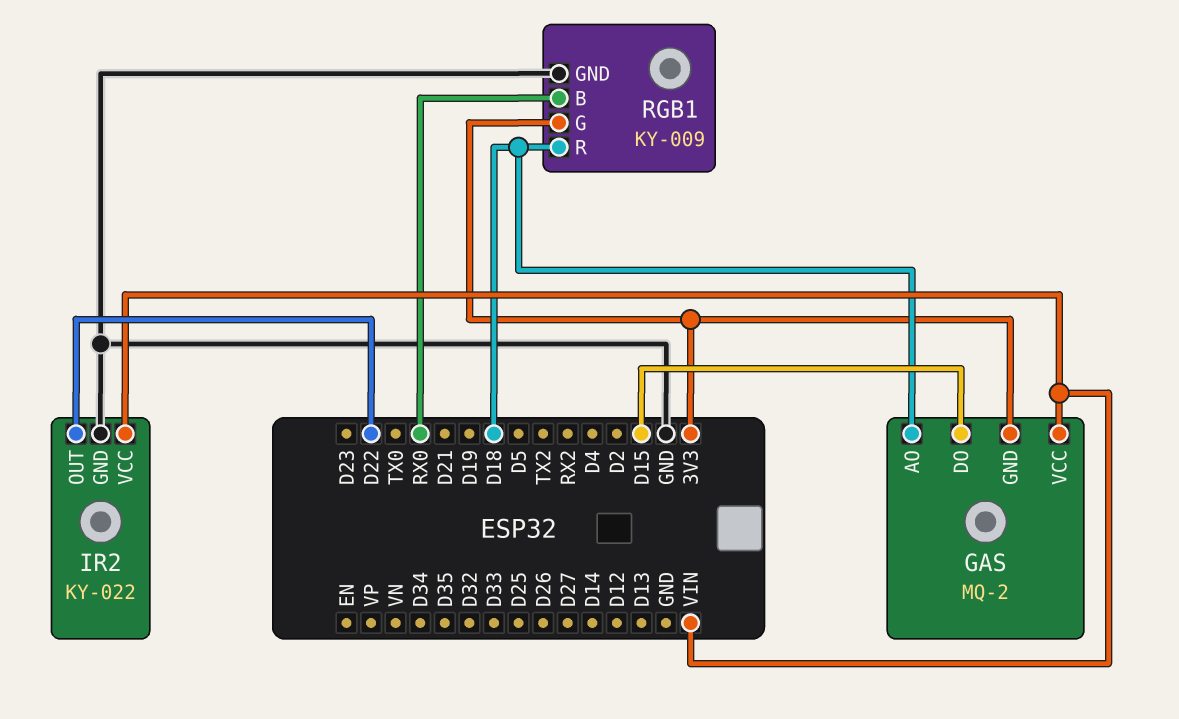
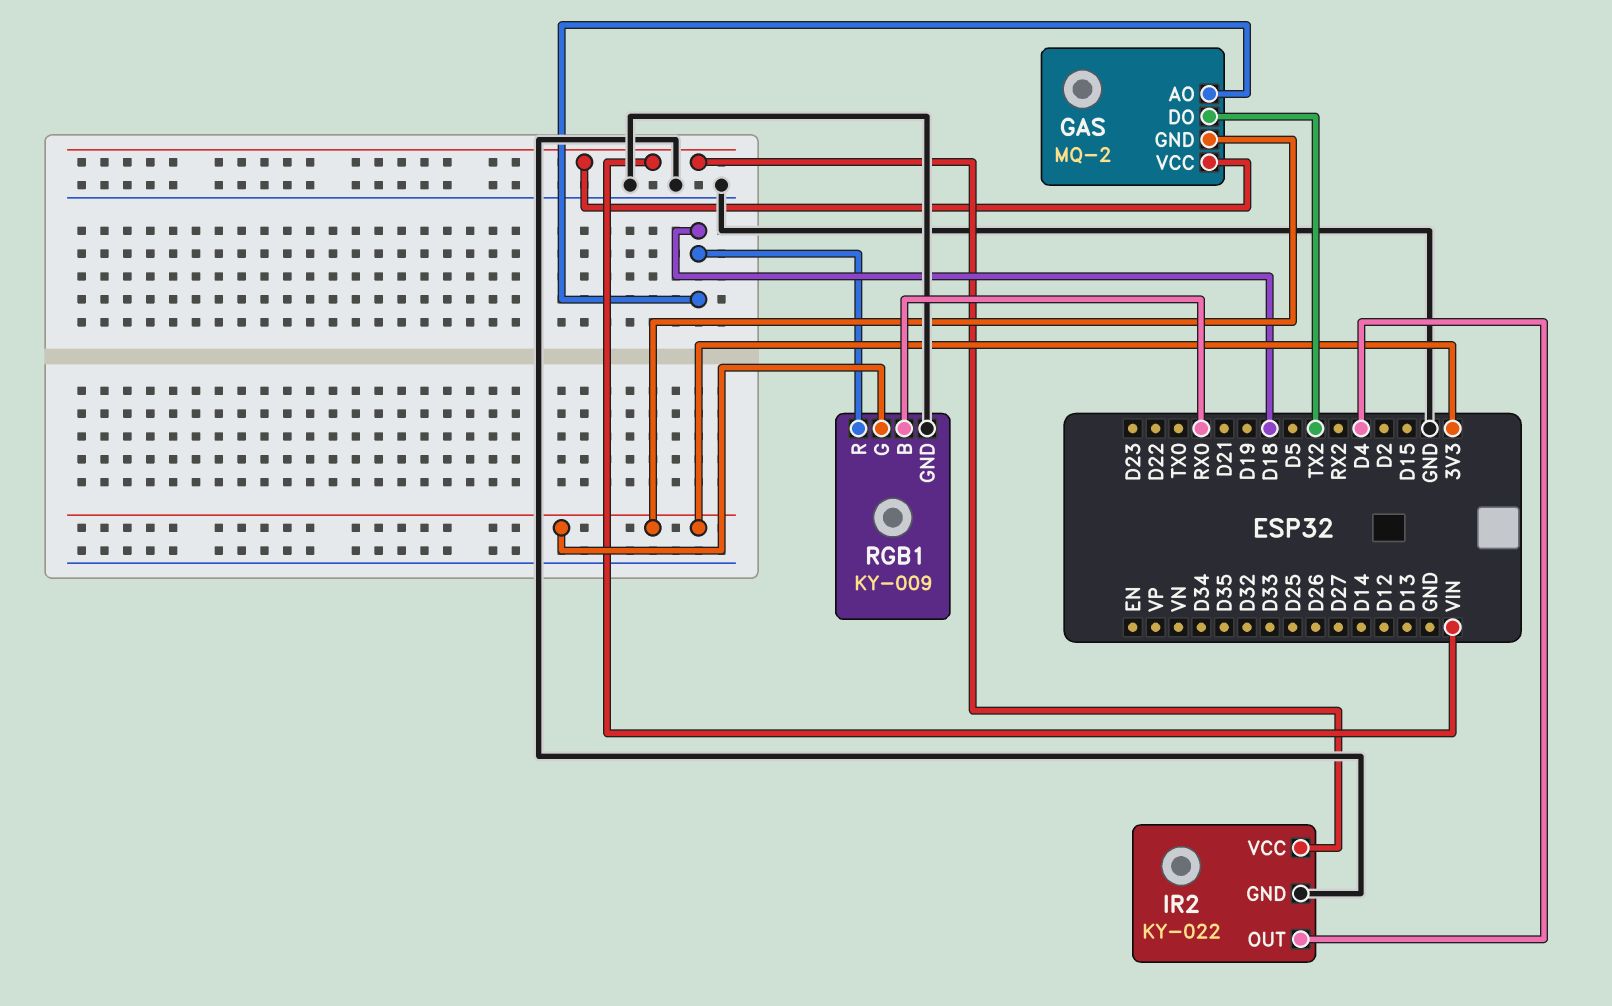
GAS pin DO: D15 -> TX2
IR2 pin OUT: D22 -> D4

